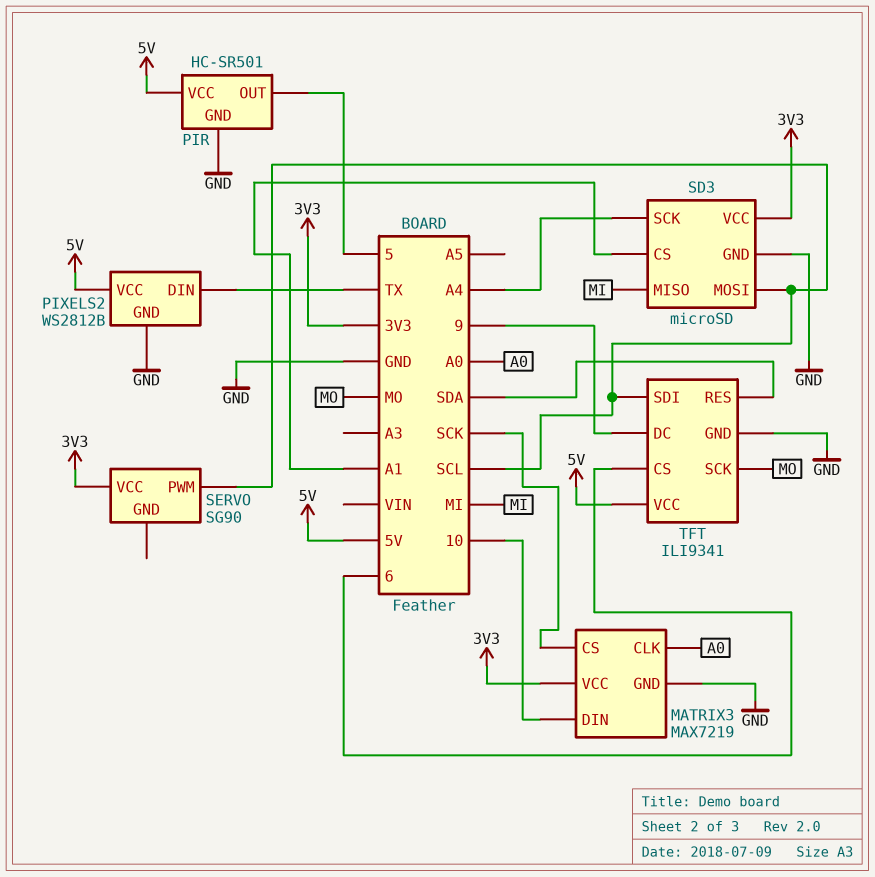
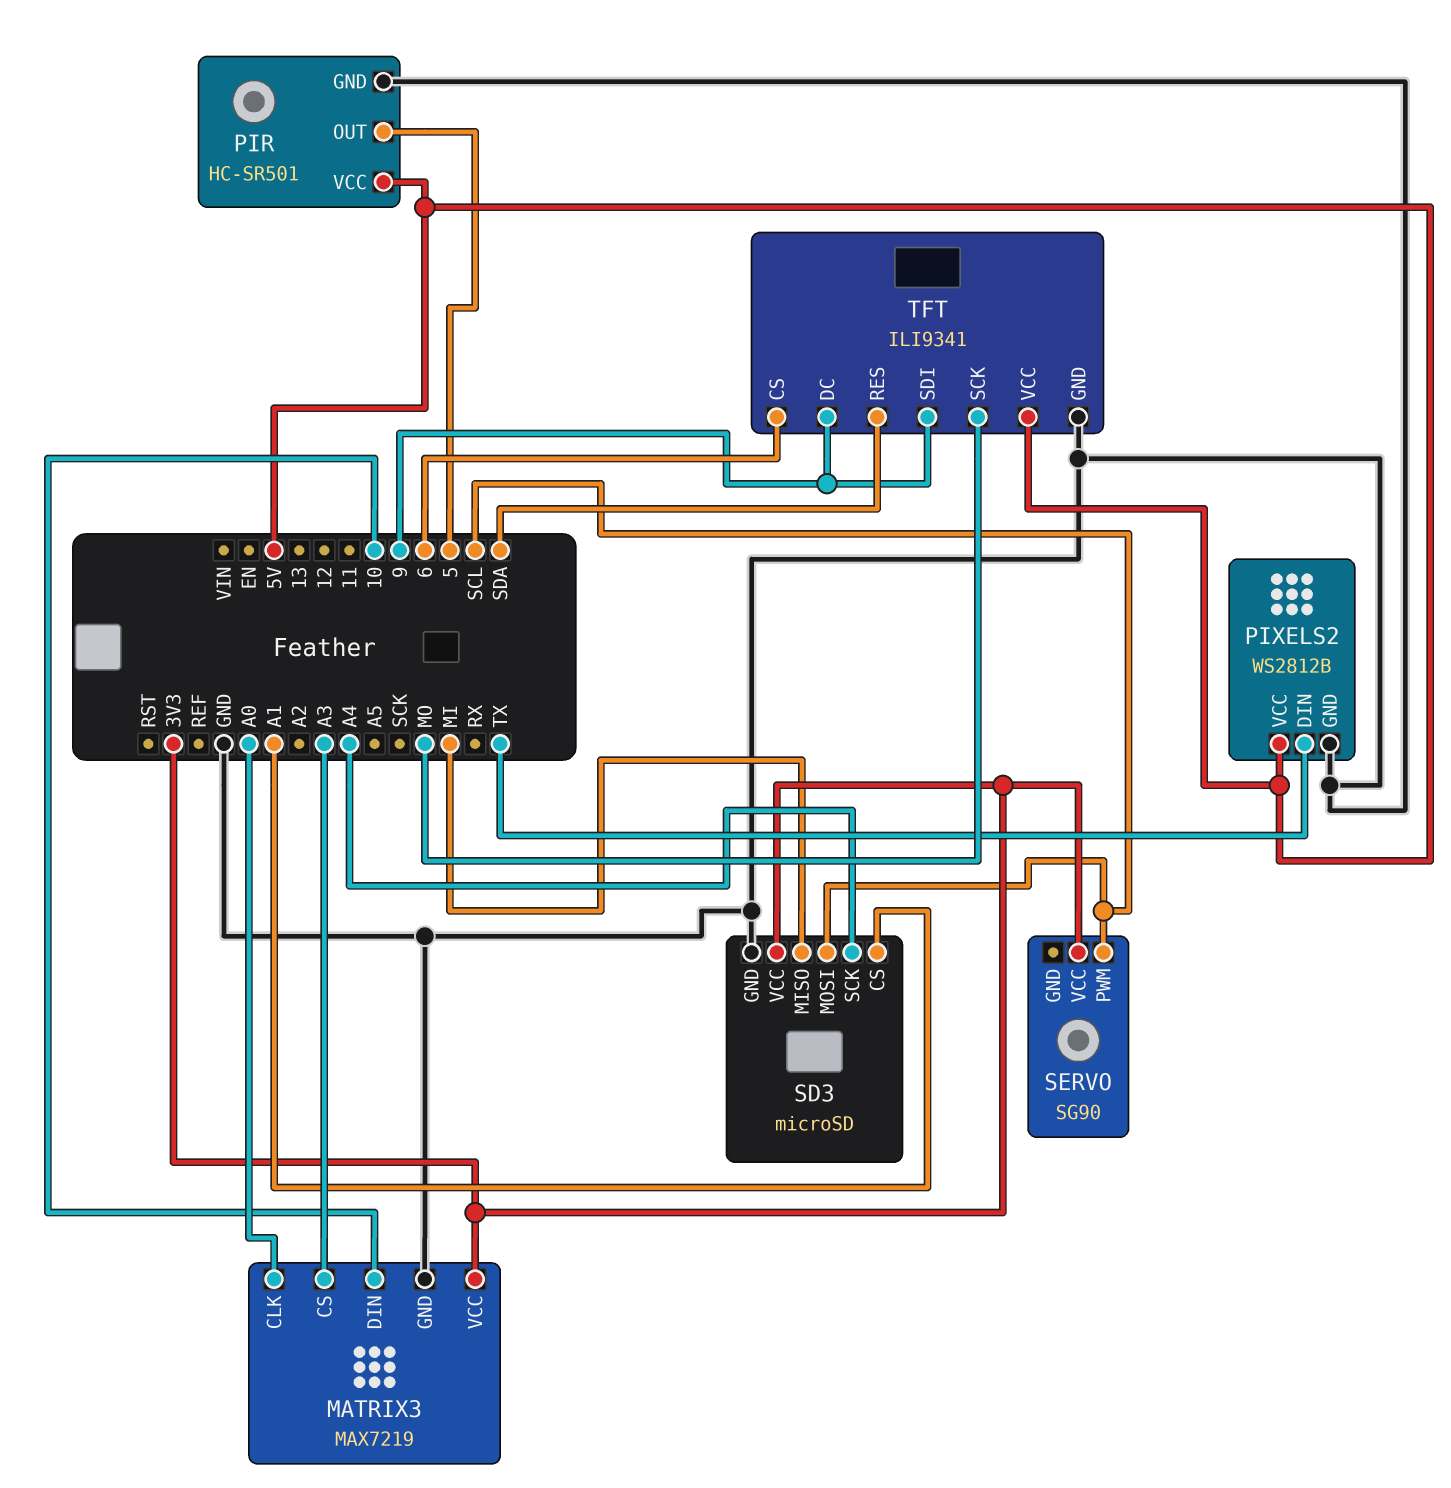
MATRIX3 pin CS: SCK -> A3
TFT pin SDI: SCL -> 9

